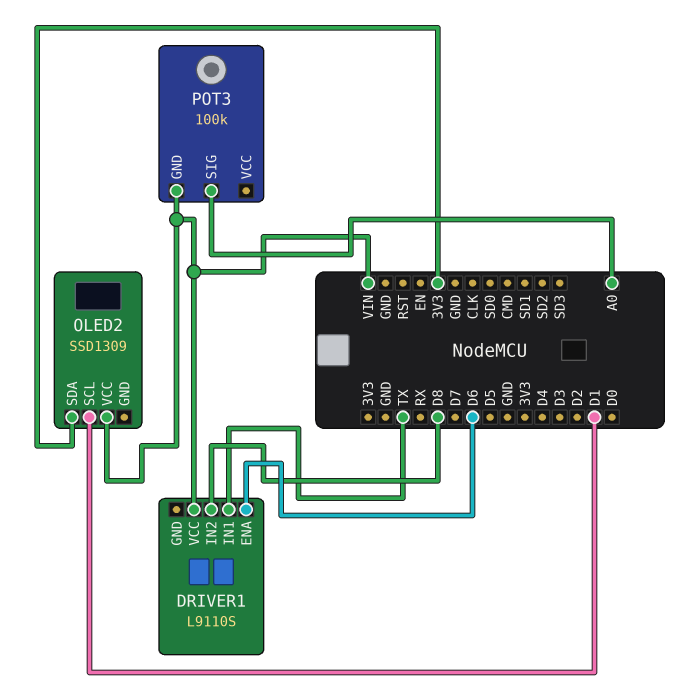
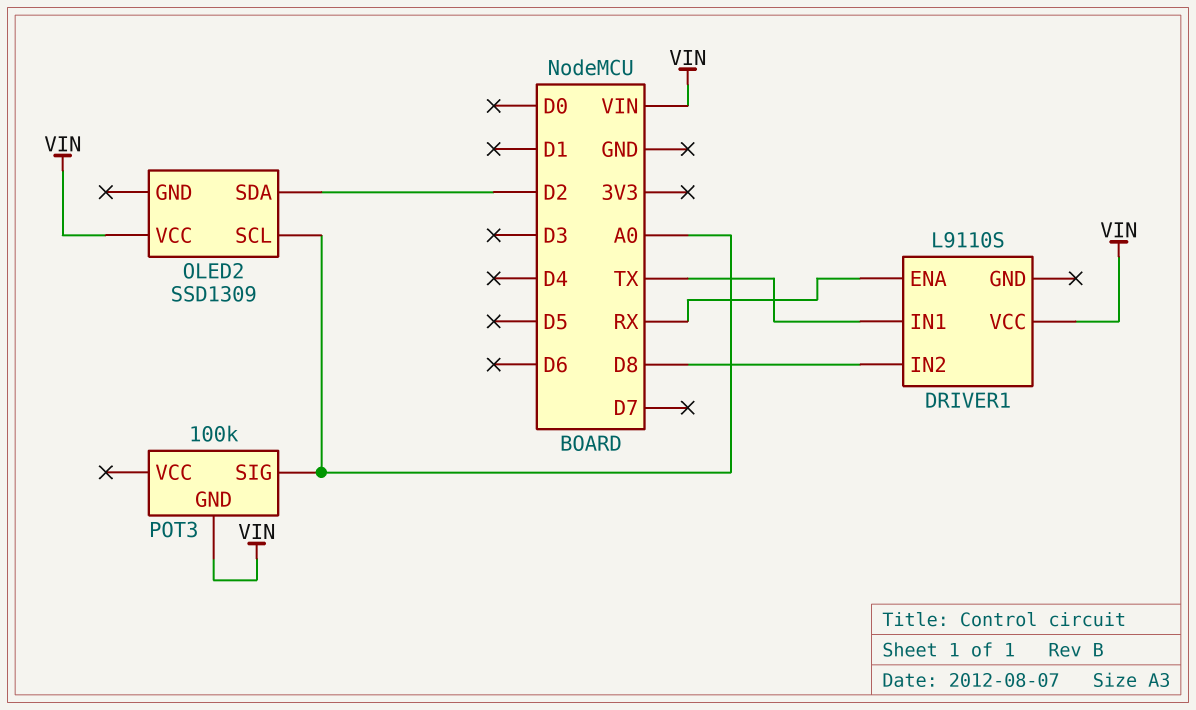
DRIVER1 pin ENA: D6 -> RX
OLED2 pin SCL: D1 -> A0
OLED2 pin SDA: 3V3 -> D2

